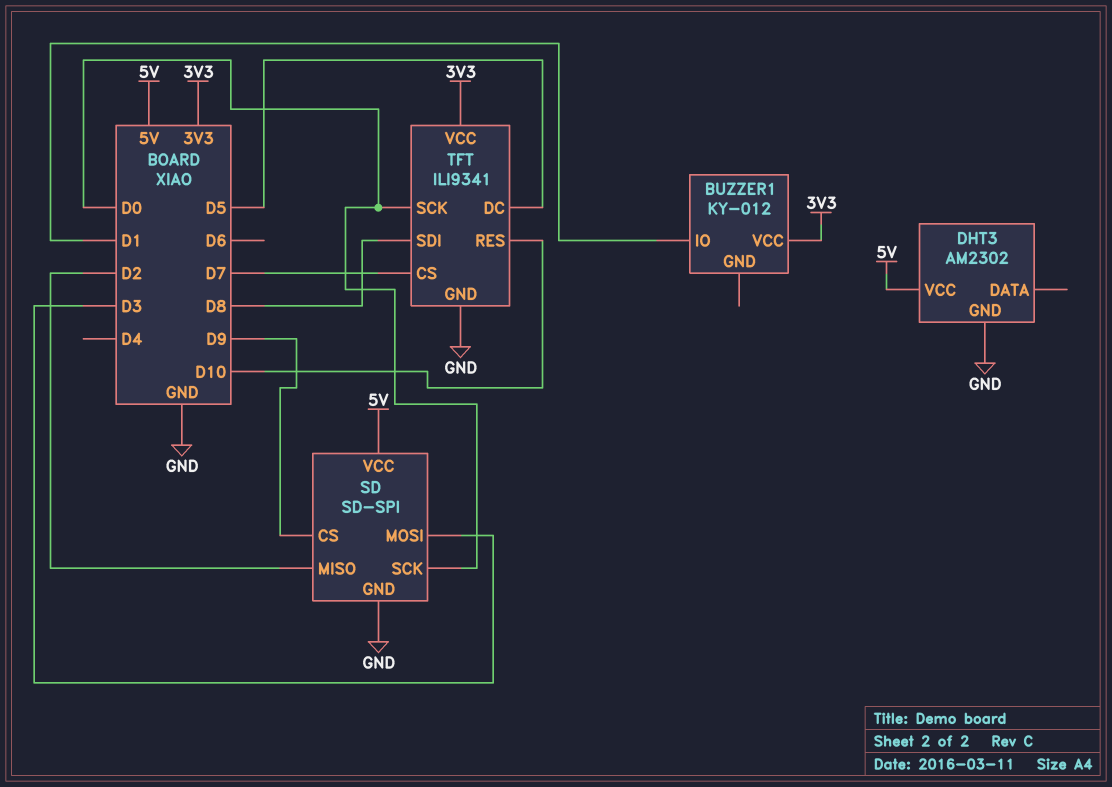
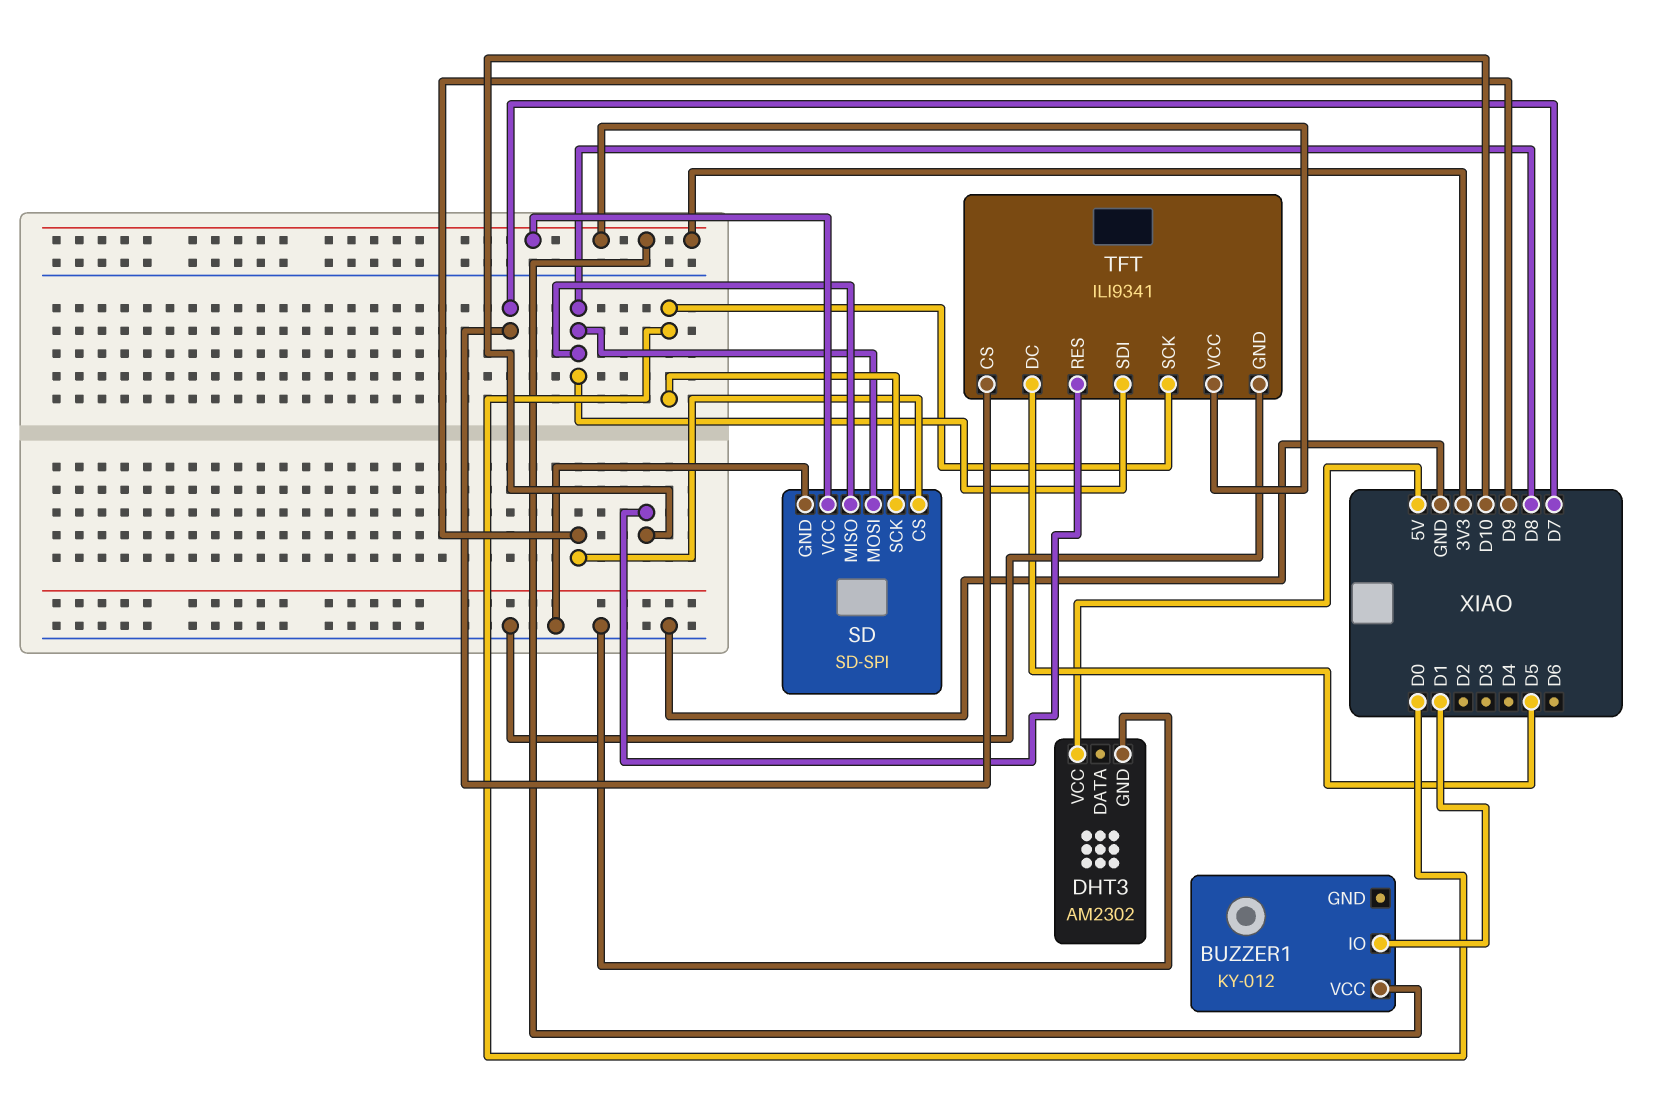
SD pin MISO: D2 -> D8
SD pin MOSI: D3 -> D8
SD pin VCC: 5V -> 3V3

